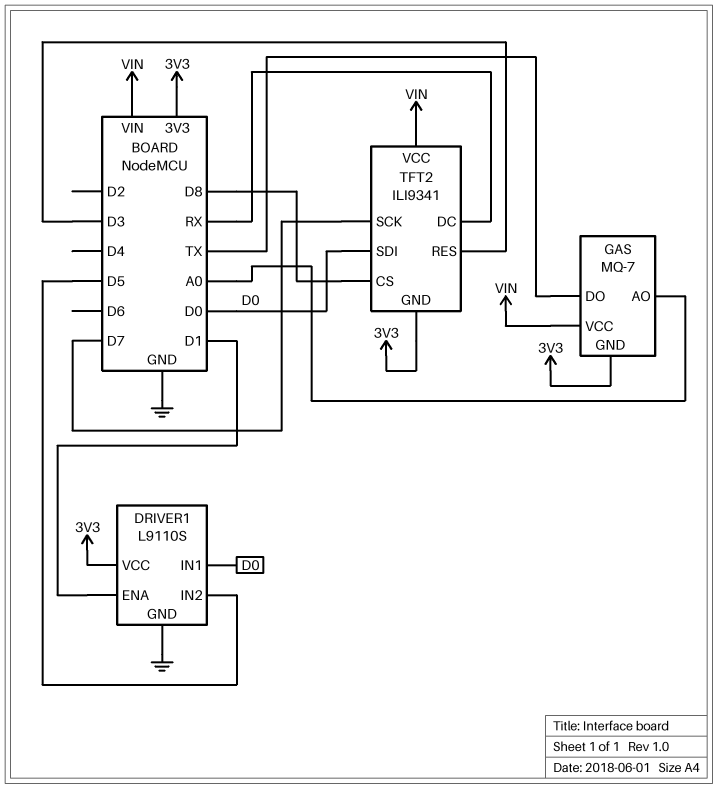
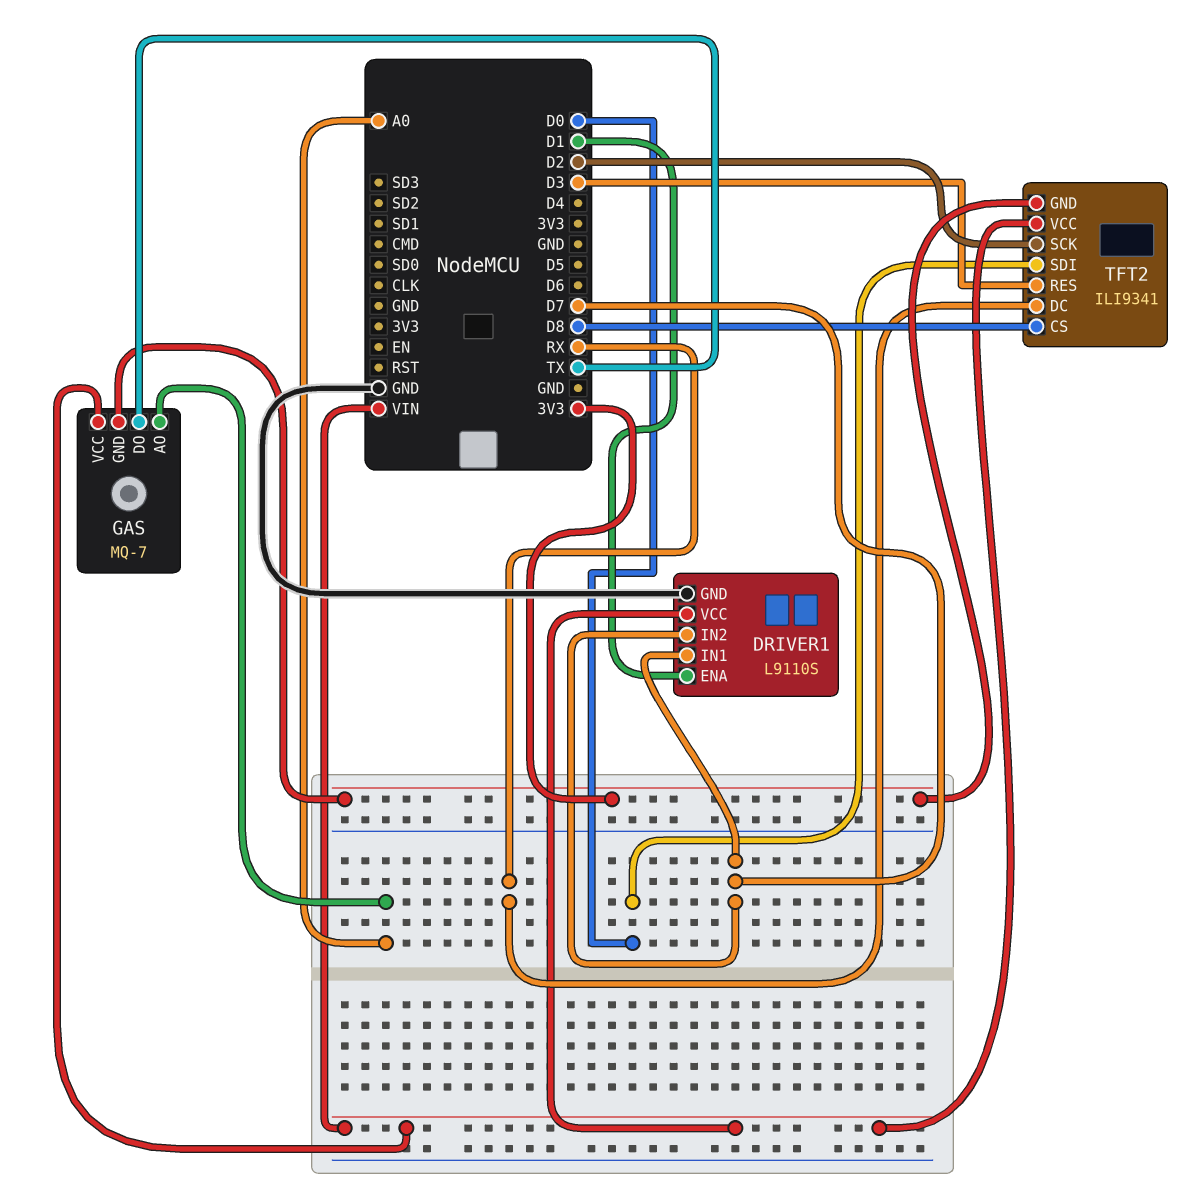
DRIVER1 pin IN1: D0 -> D7
DRIVER1 pin IN2: D5 -> D7
DRIVER1 pin VCC: 3V3 -> VIN
TFT2 pin SCK: D7 -> D2

